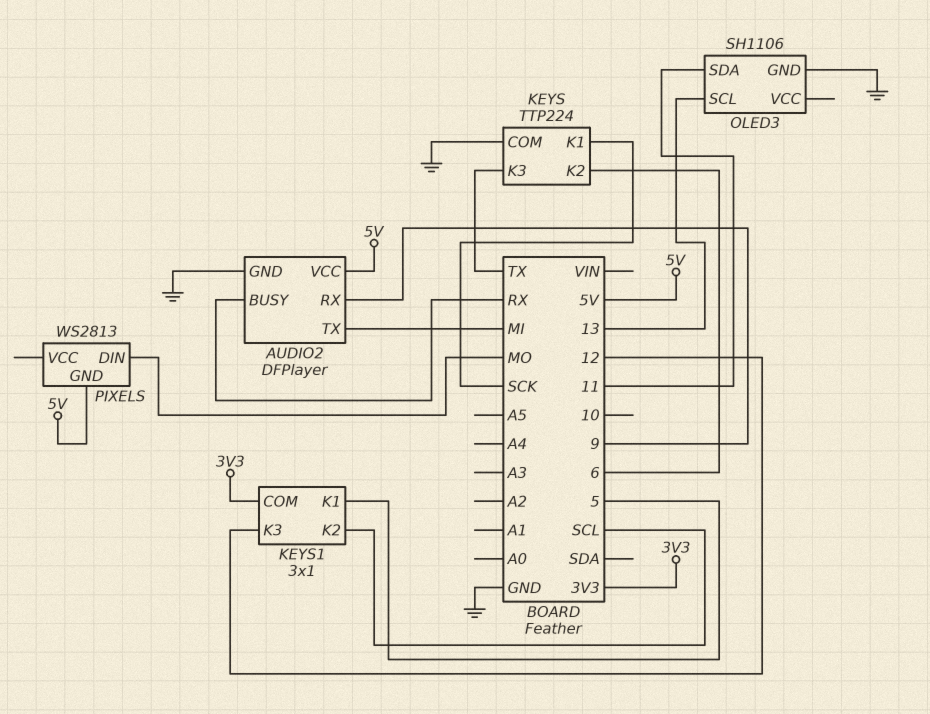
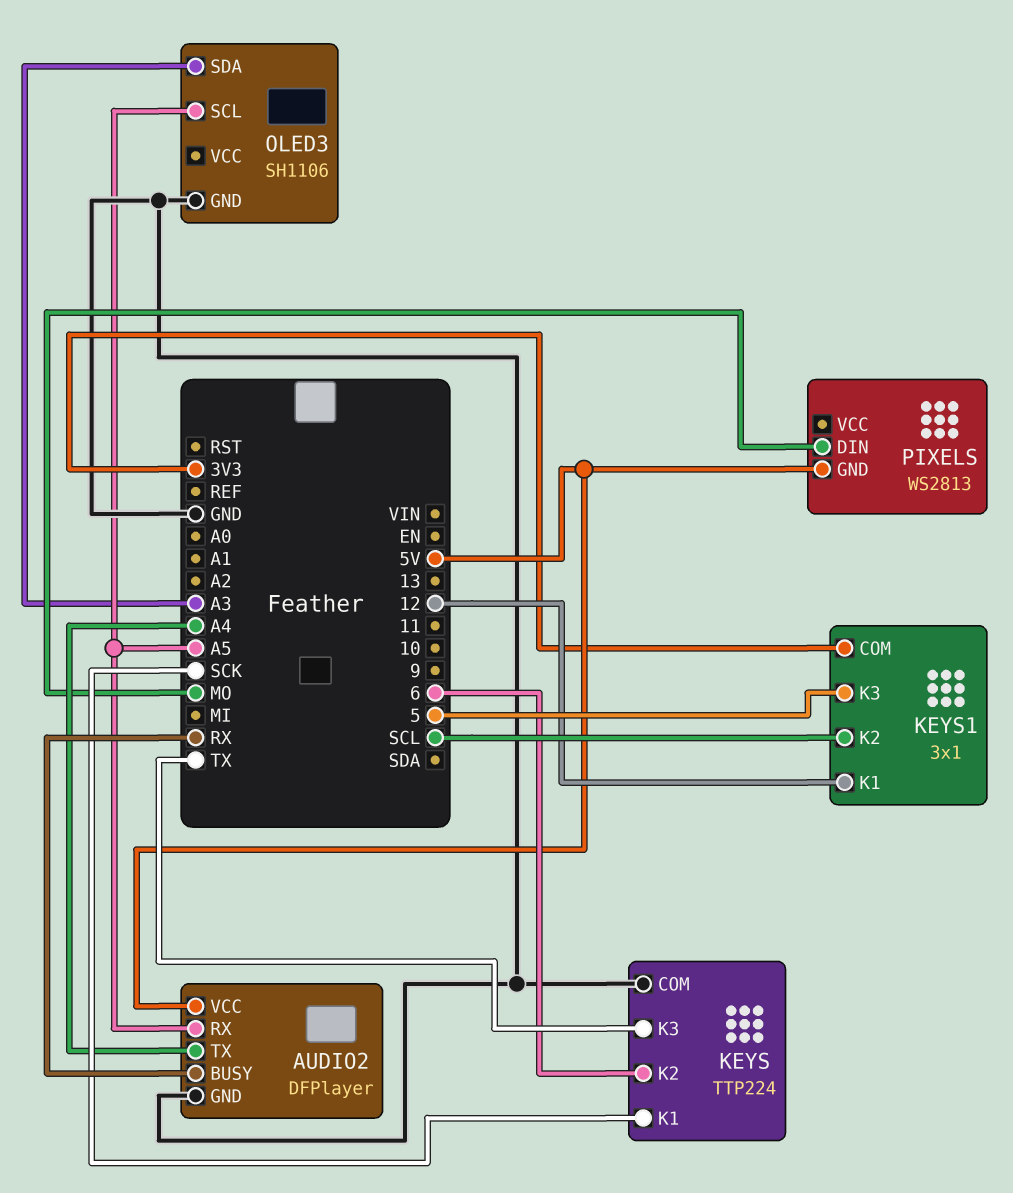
AUDIO2 pin RX: 9 -> A5
AUDIO2 pin TX: MI -> A4
KEYS1 pin K1: 5 -> 12
KEYS1 pin K3: 12 -> 5
OLED3 pin SCL: 13 -> A5
OLED3 pin SDA: 11 -> A3

